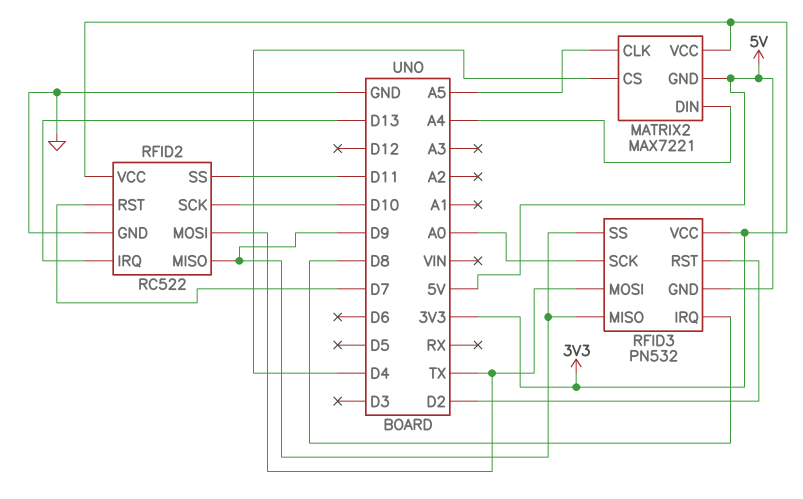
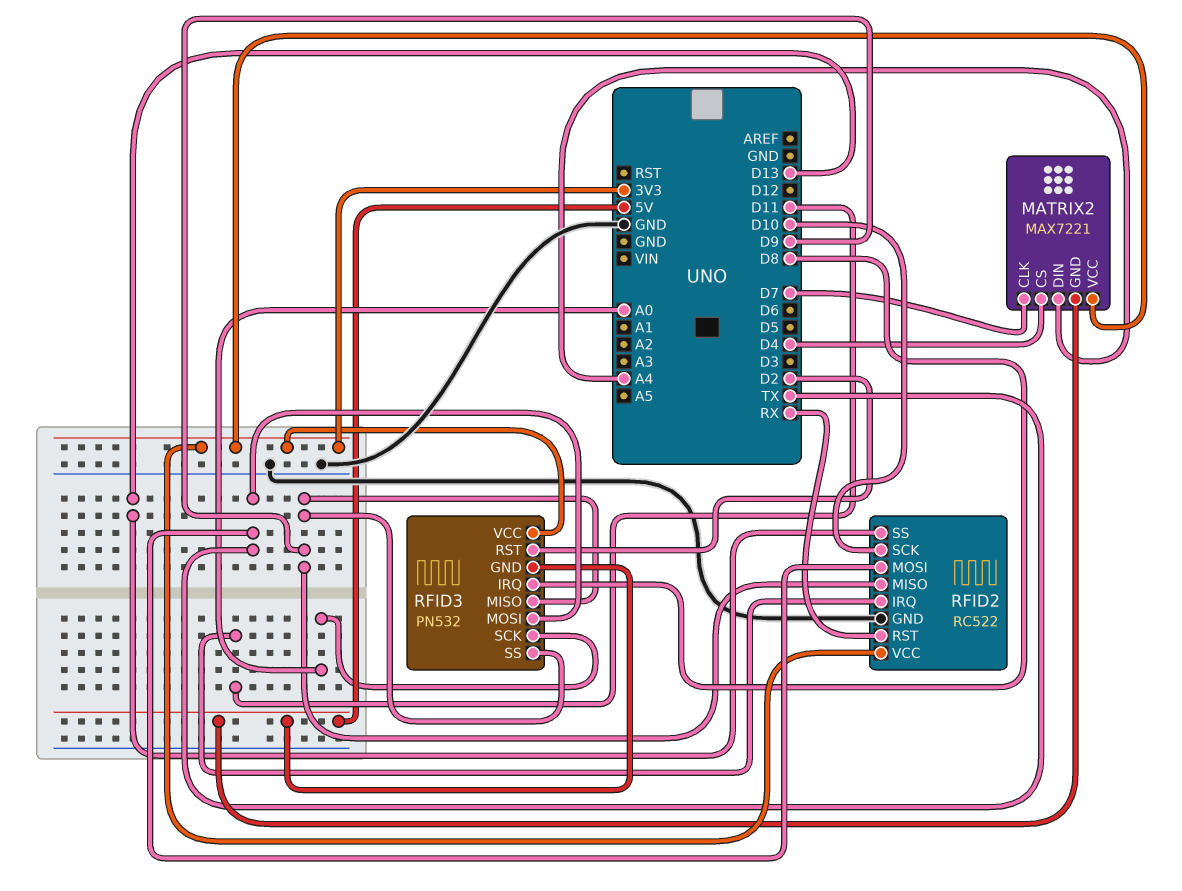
MATRIX2 pin CLK: A5 -> D7
RFID2 pin IRQ: D13 -> D11
RFID2 pin RST: D7 -> RX
RFID2 pin SS: D11 -> D13

